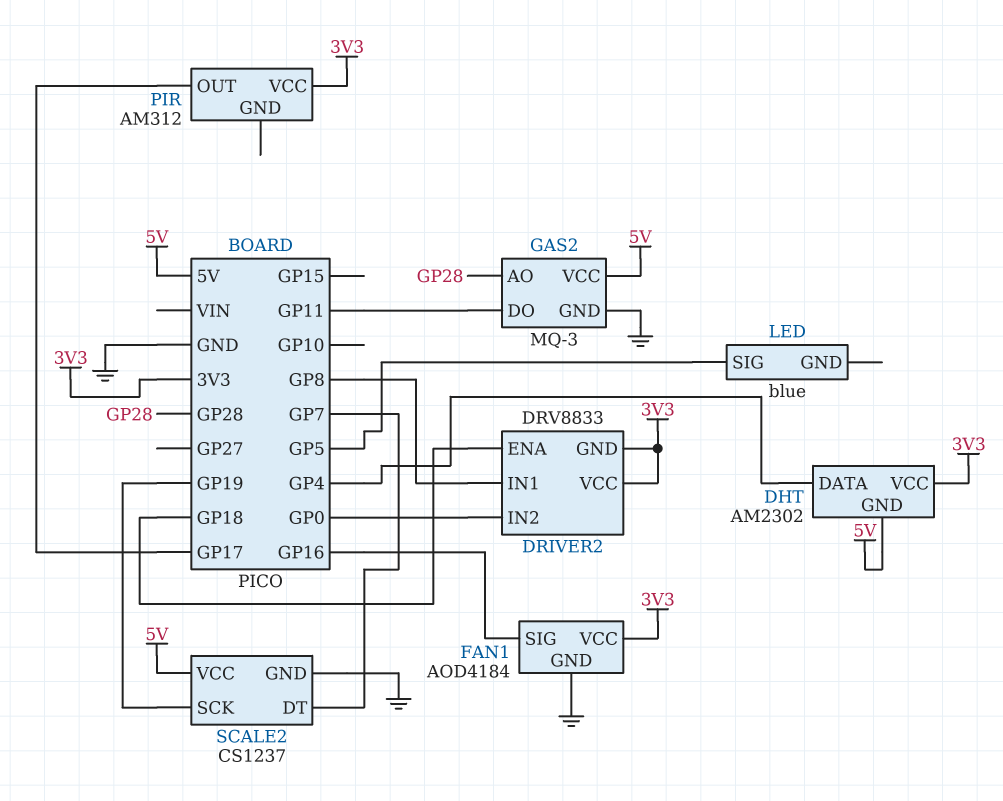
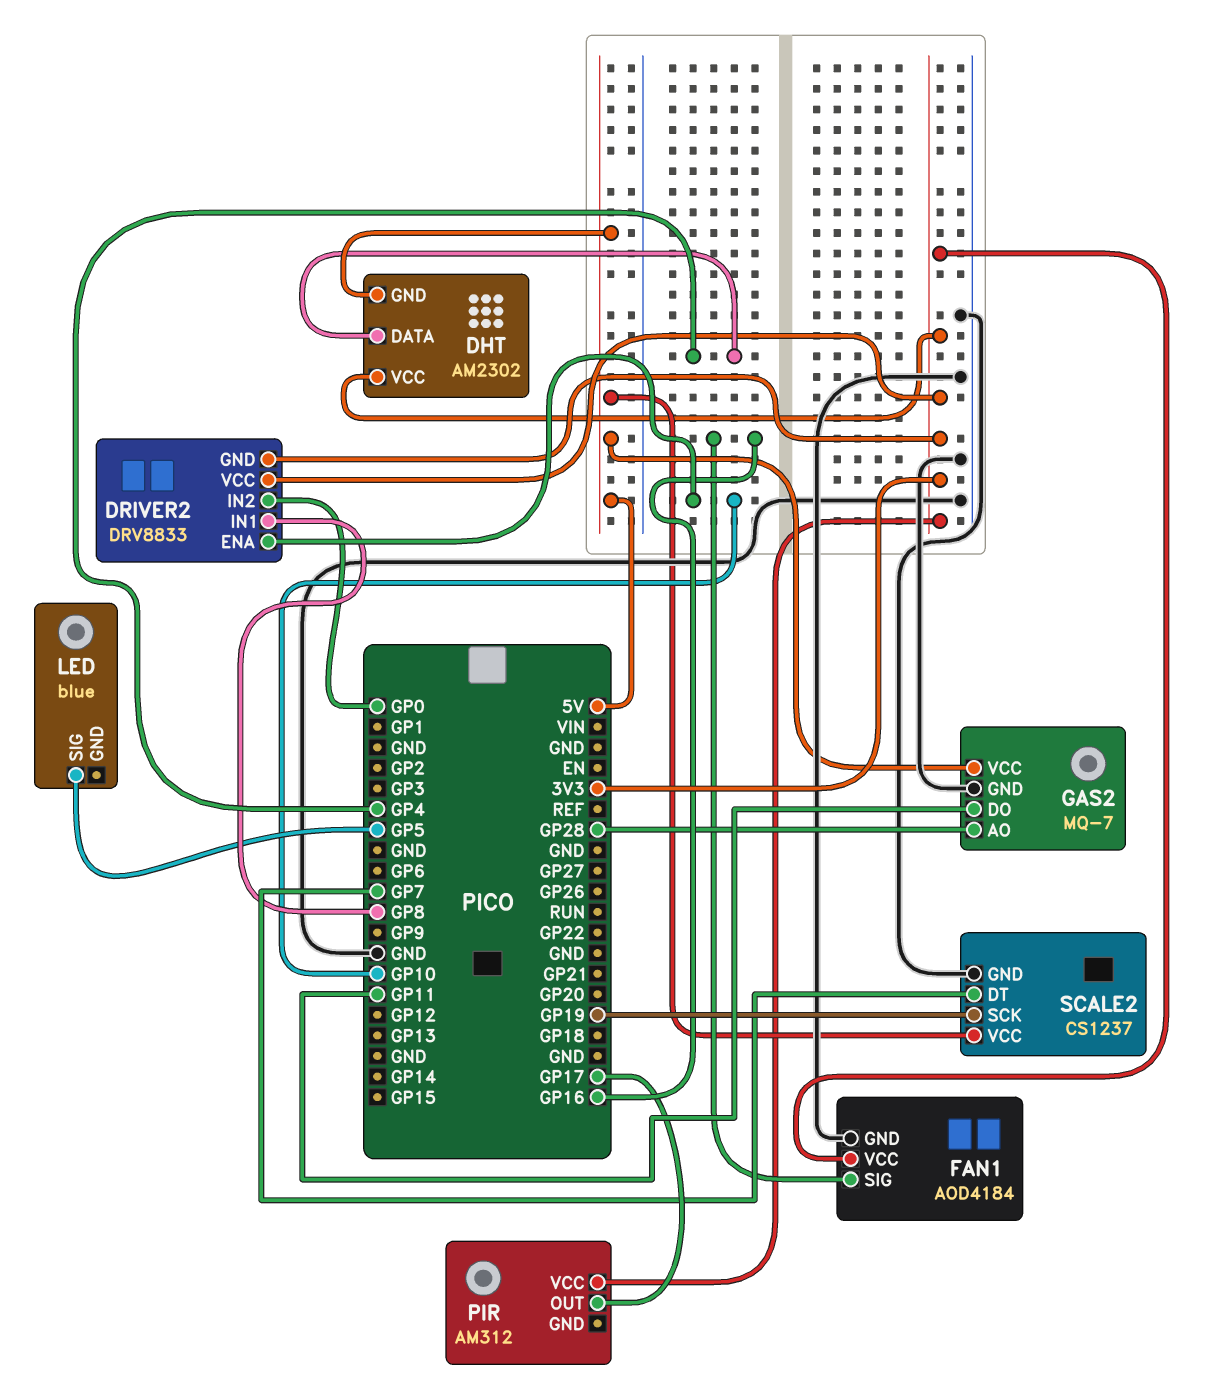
DRIVER2 pin ENA: GP18 -> GP10
GAS2: MQ-3 -> MQ-7

